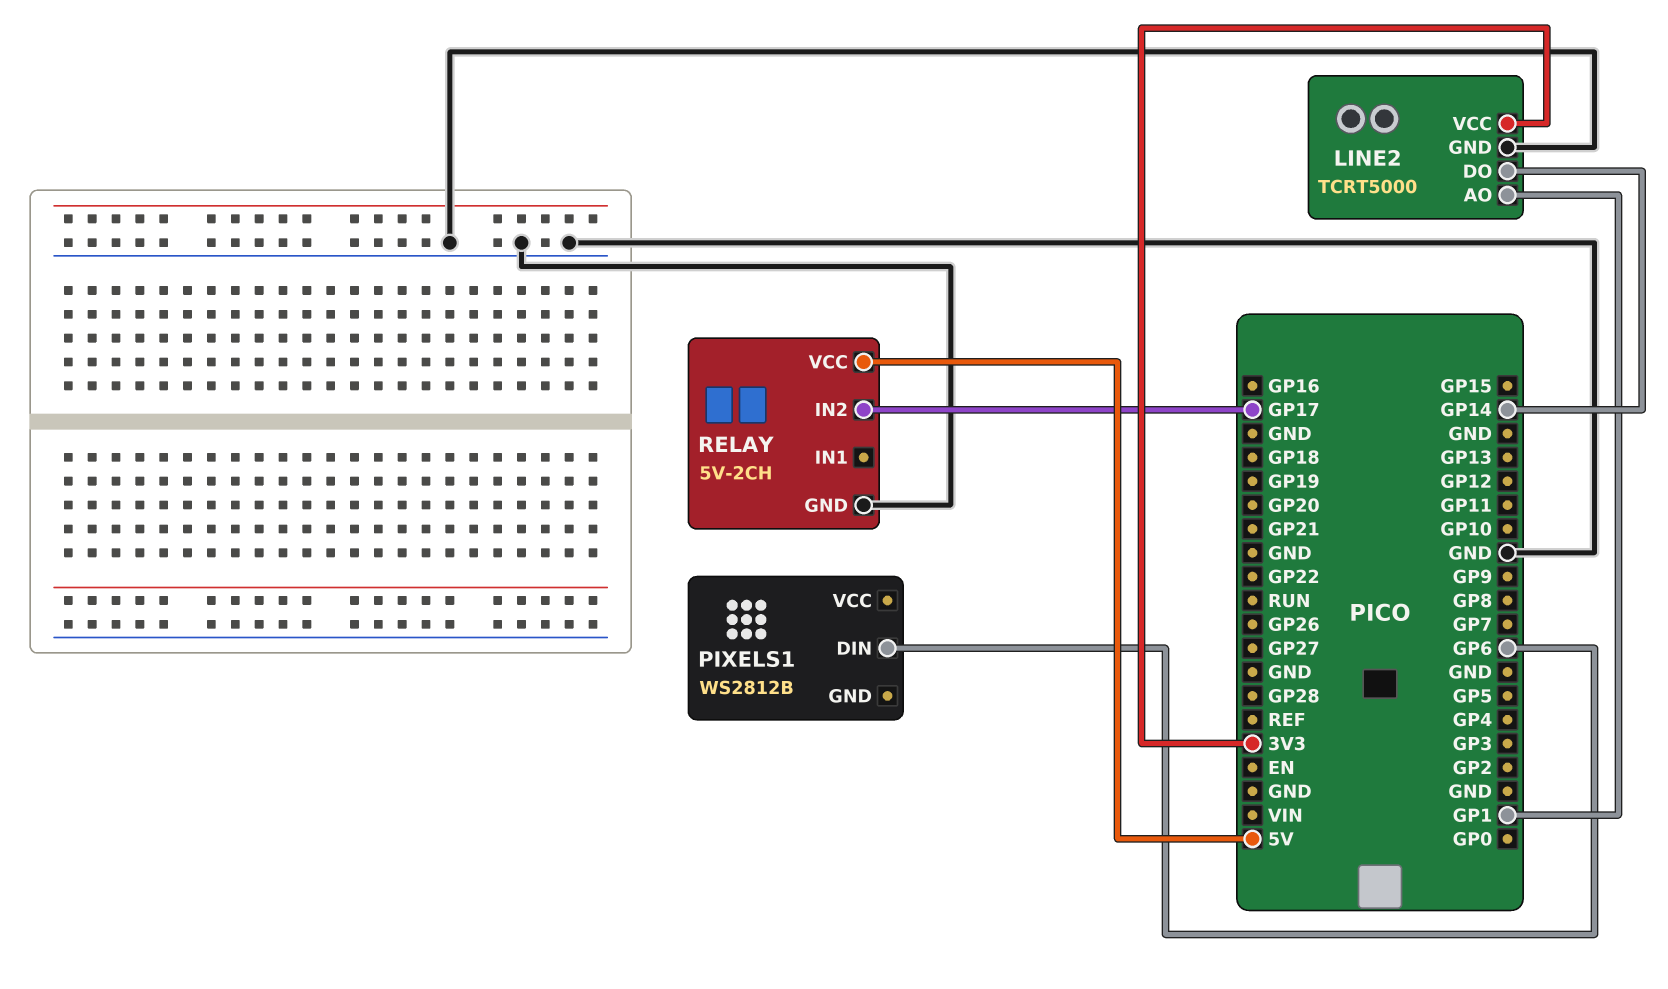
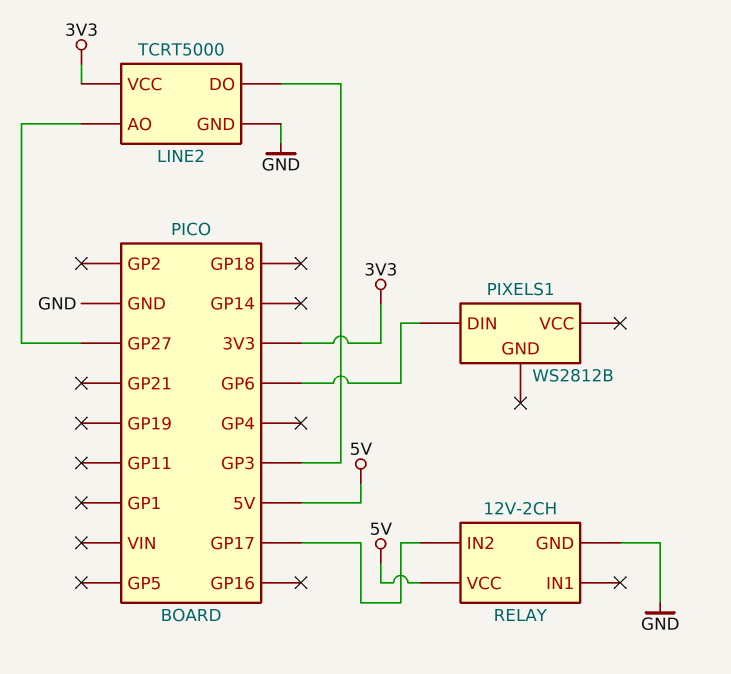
LINE2 pin AO: GP1 -> GP27
LINE2 pin DO: GP14 -> GP3
RELAY: 5V-2CH -> 12V-2CH

